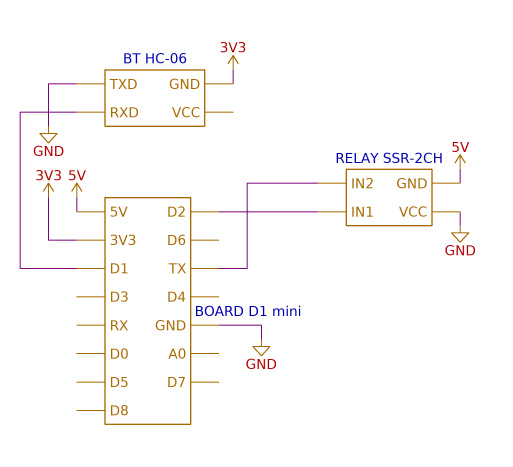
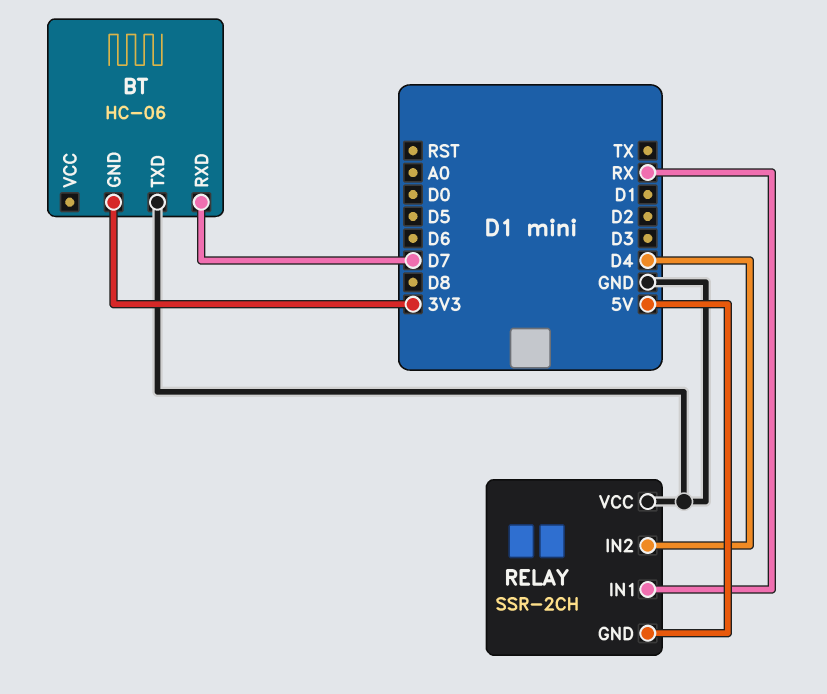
BT pin RXD: D1 -> D7
RELAY pin IN1: D2 -> RX
RELAY pin IN2: TX -> D4

